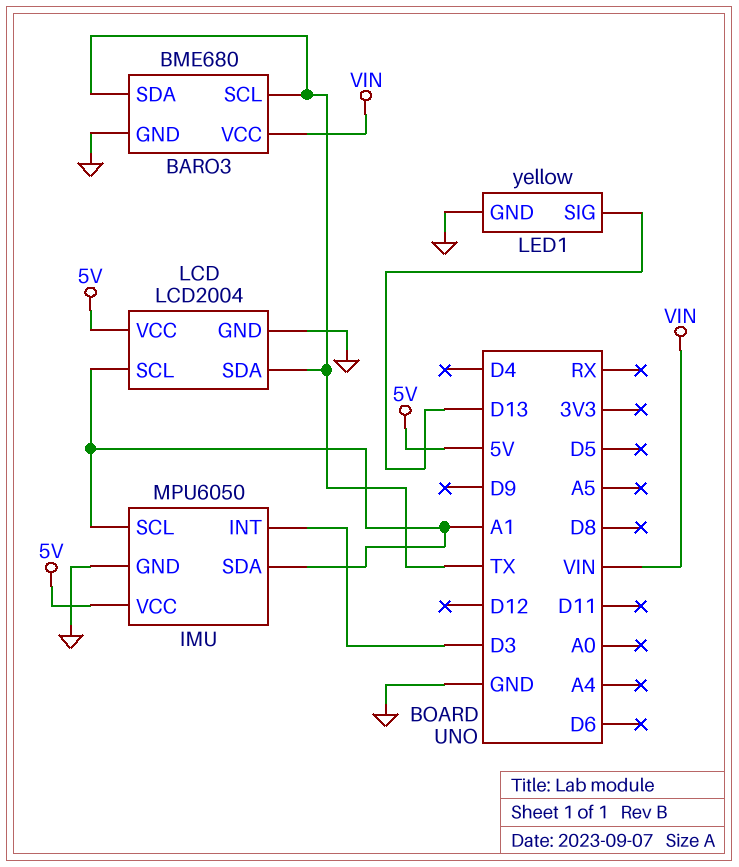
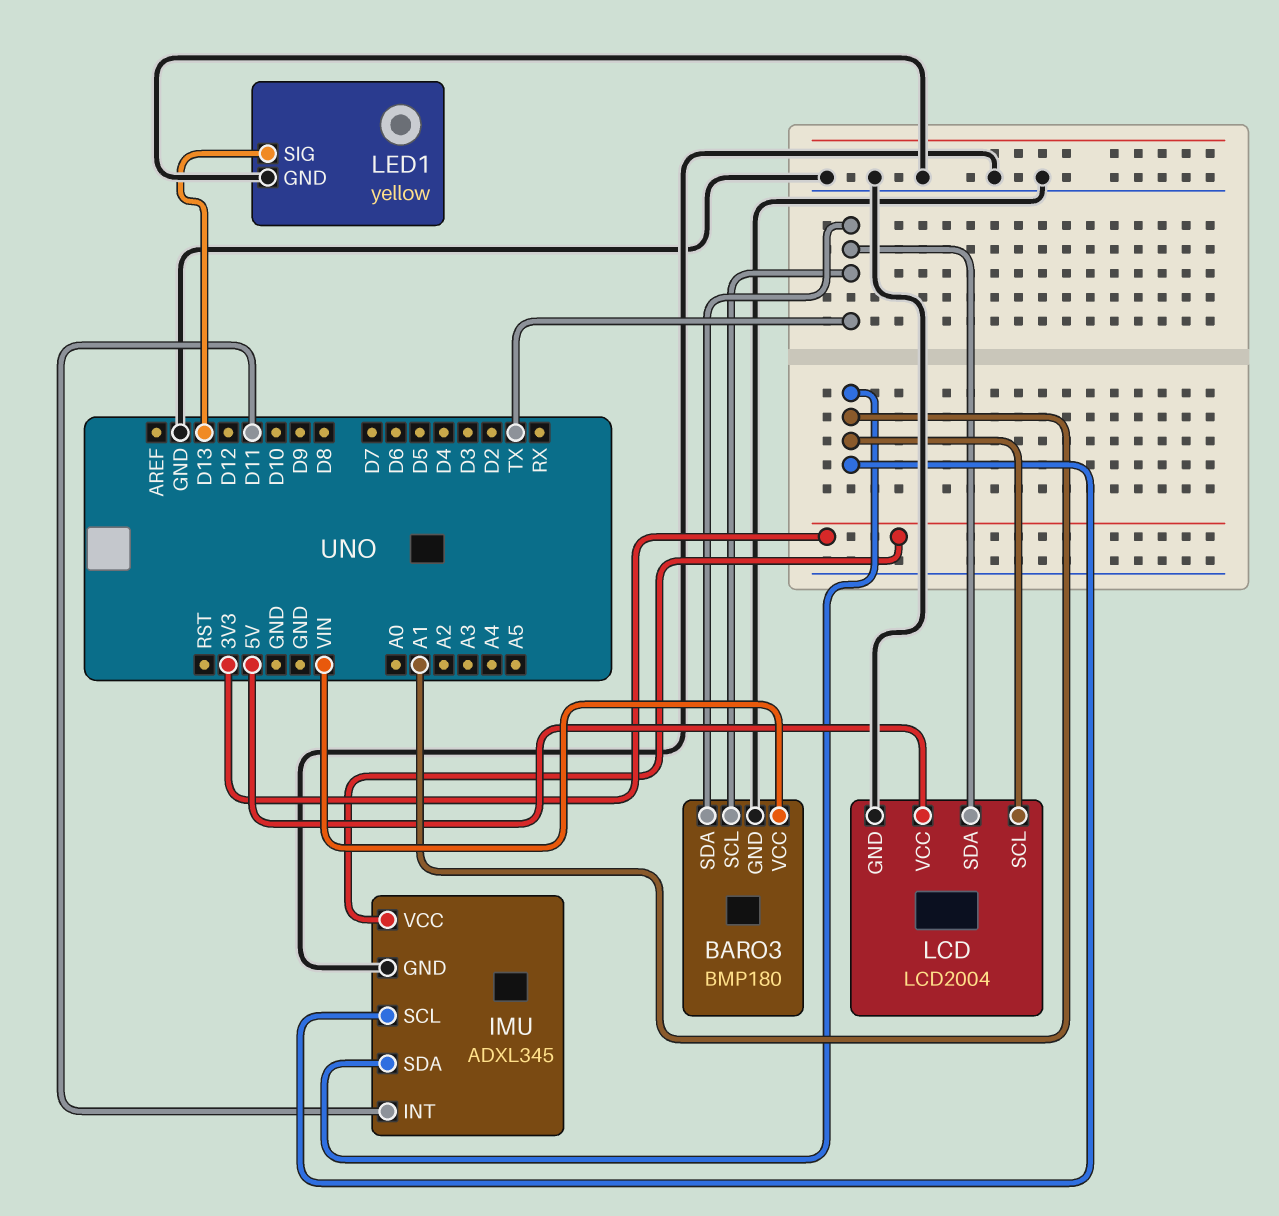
BARO3: BME680 -> BMP180
IMU: MPU6050 -> ADXL345
IMU pin INT: D3 -> D11
IMU pin VCC: 5V -> 3V3

